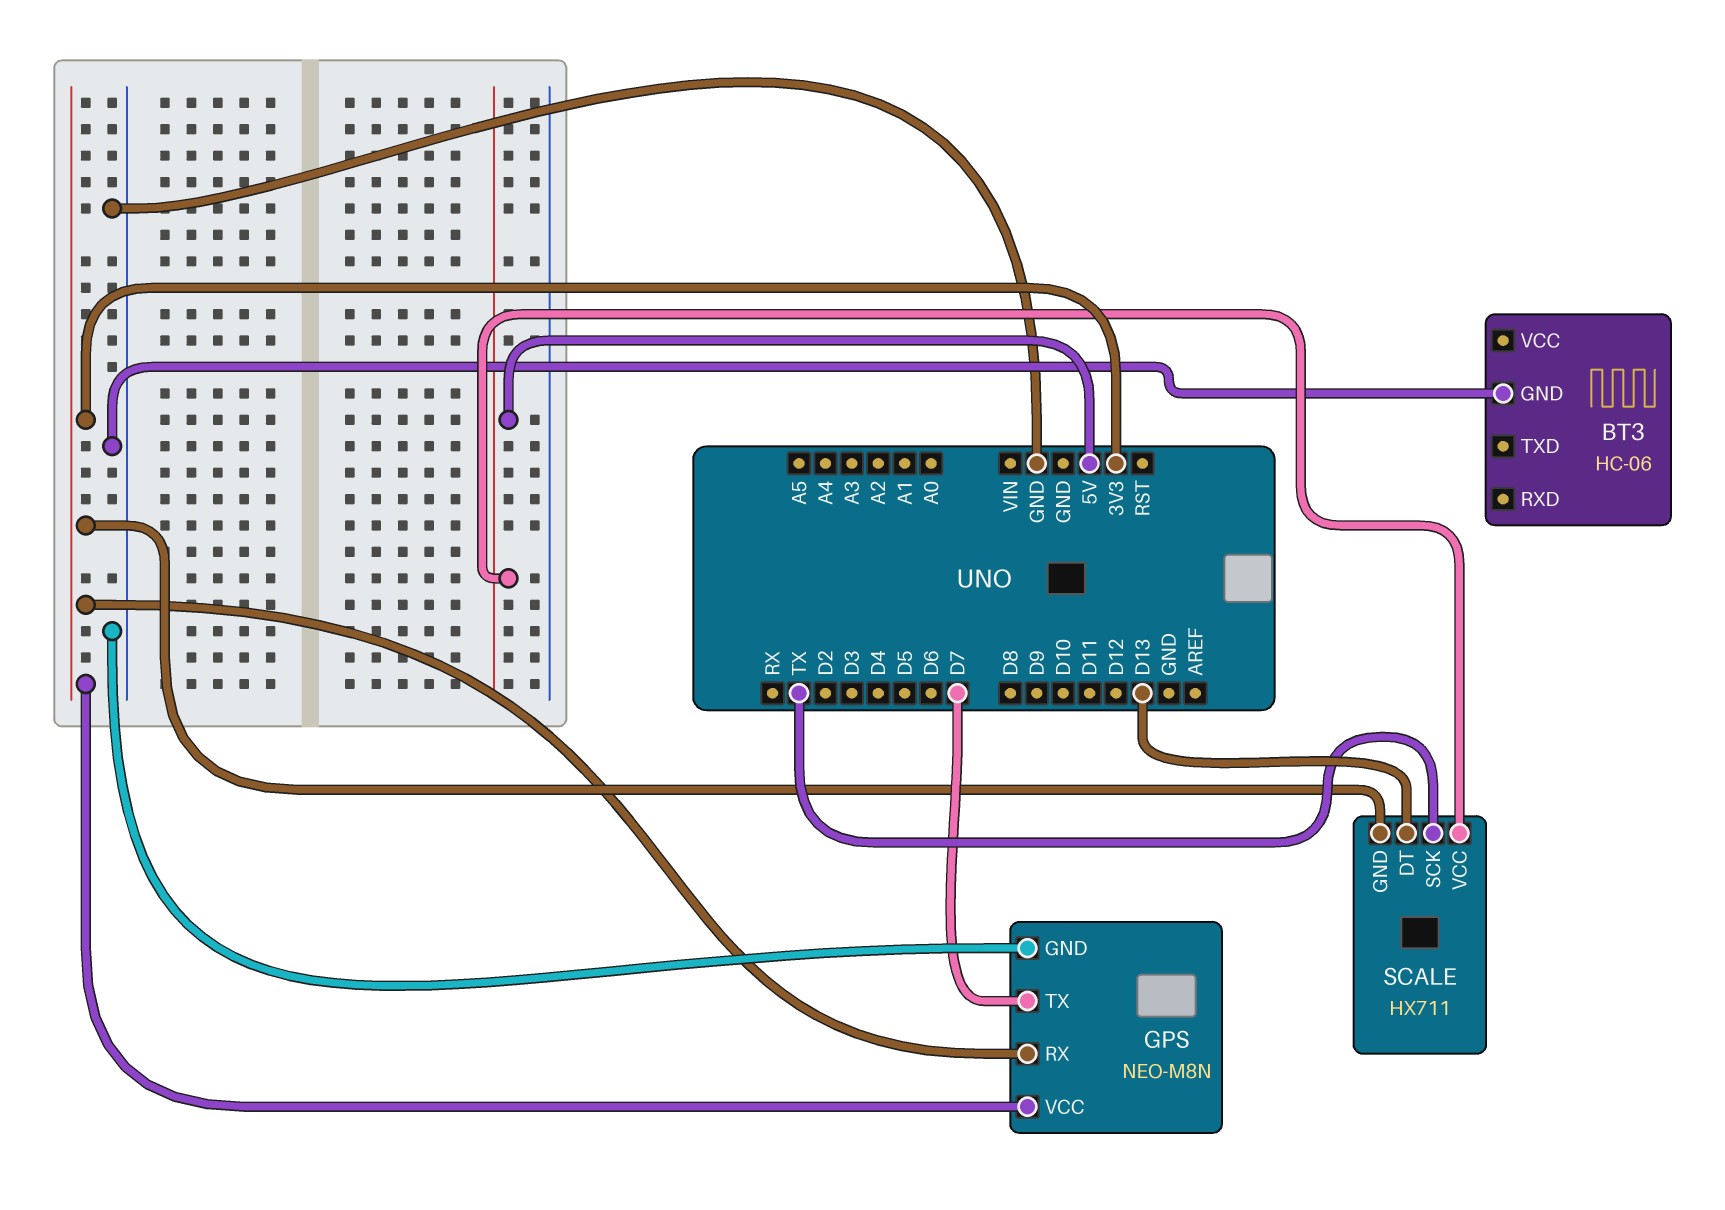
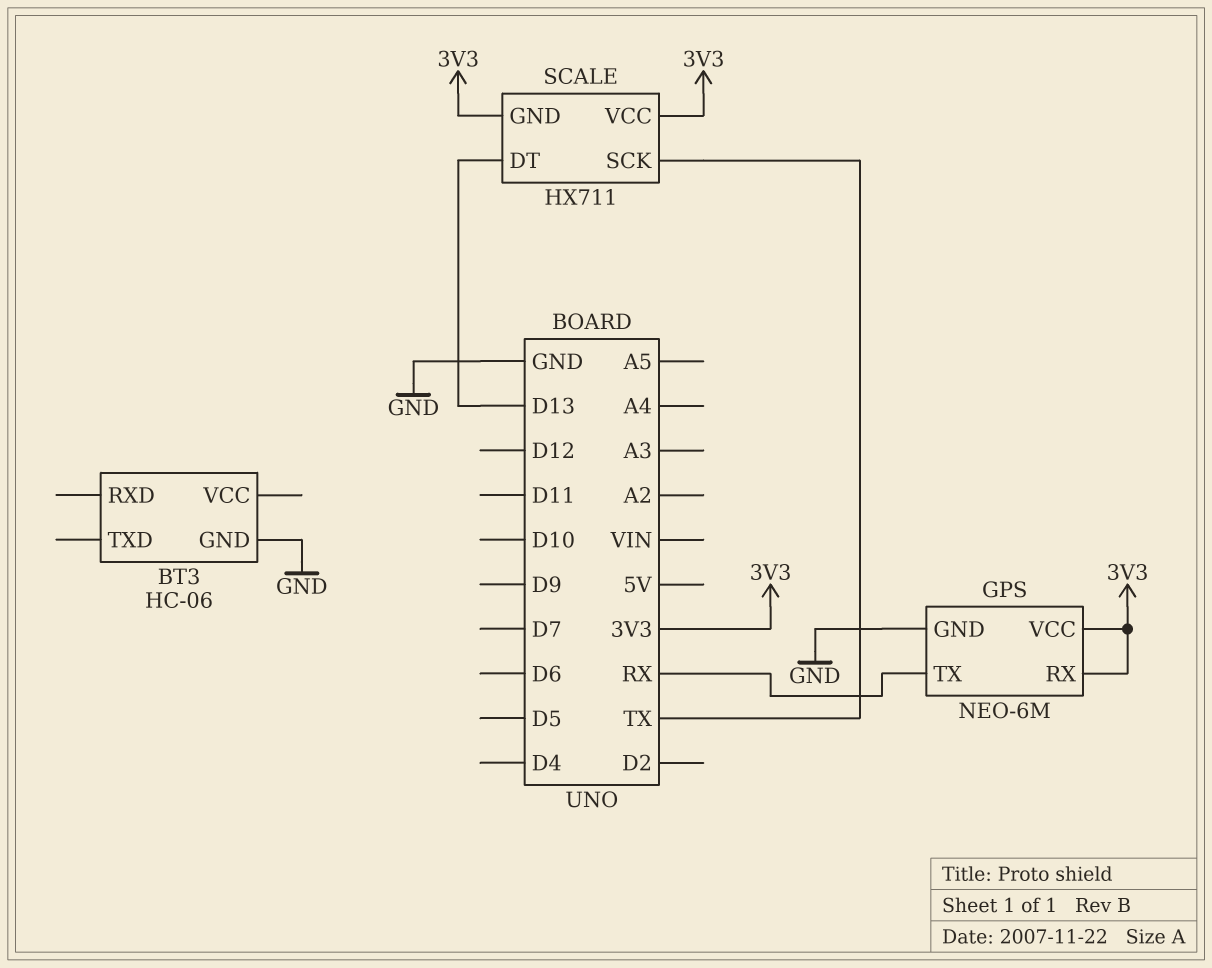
GPS: NEO-M8N -> NEO-6M
GPS pin TX: D7 -> RX
SCALE pin VCC: 5V -> 3V3

